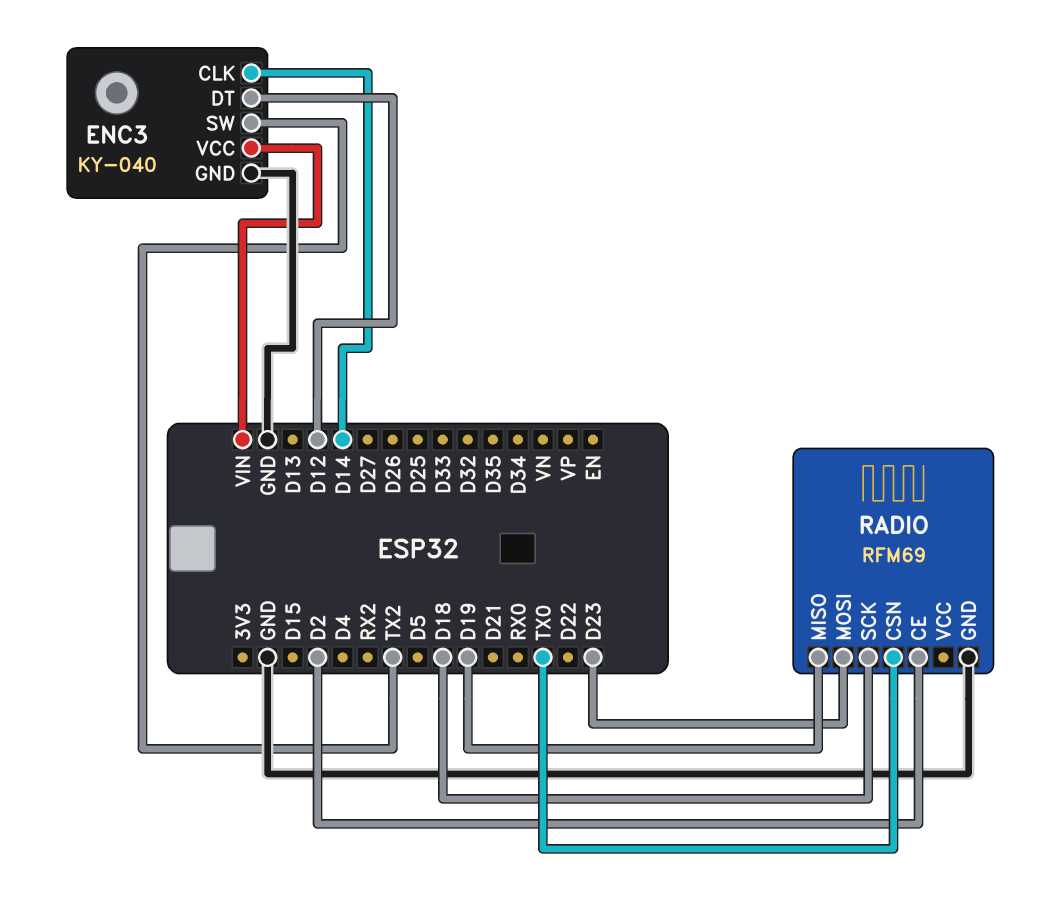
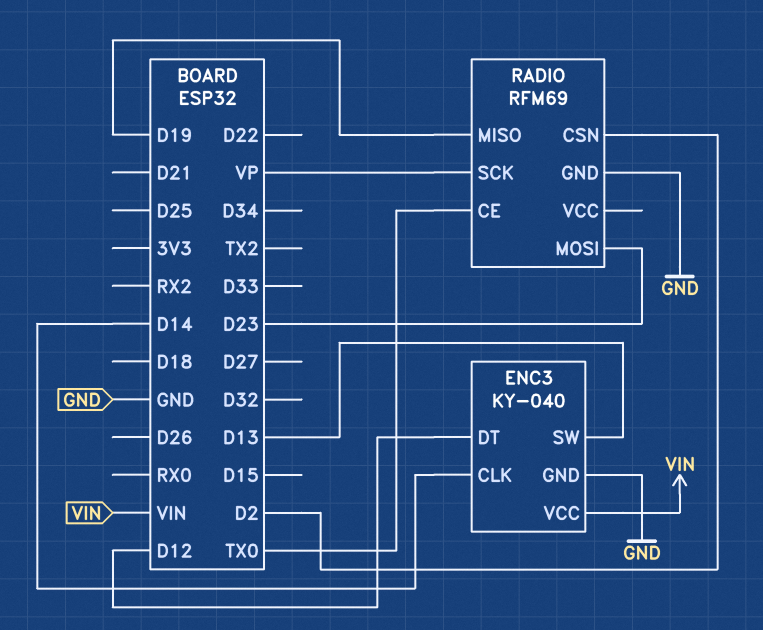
ENC3 pin SW: TX2 -> D13
RADIO pin CE: D2 -> TX0
RADIO pin CSN: TX0 -> D2
RADIO pin SCK: D18 -> VP

